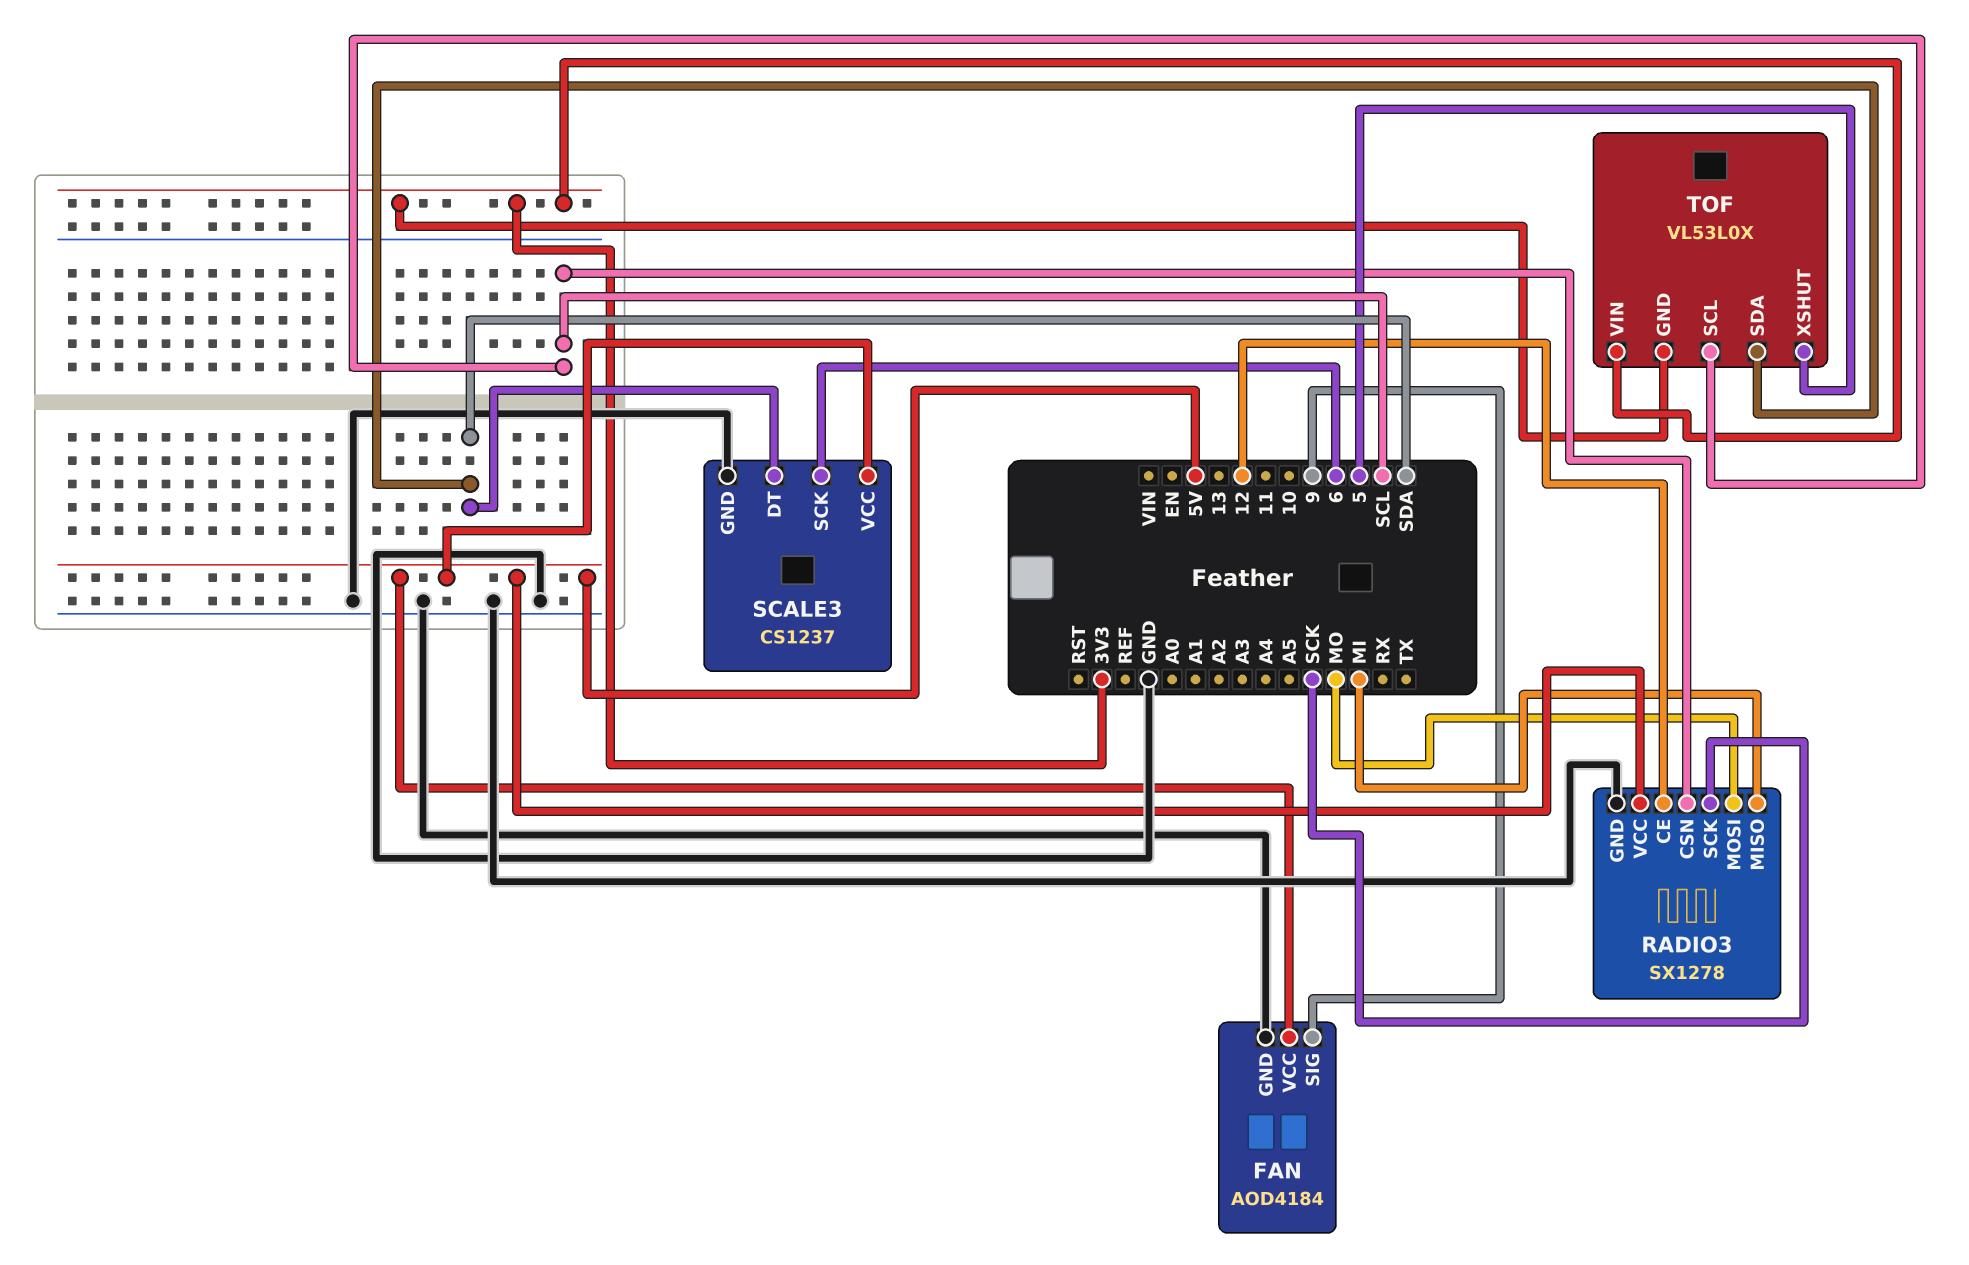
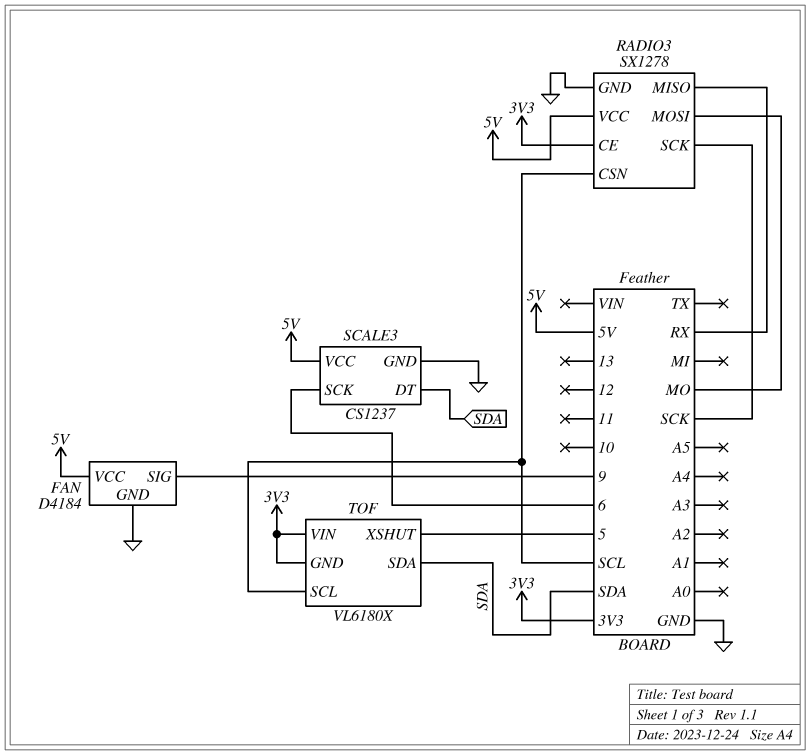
FAN: AOD4184 -> D4184
RADIO3 pin CE: 12 -> 3V3
RADIO3 pin MISO: MI -> RX
TOF: VL53L0X -> VL6180X

